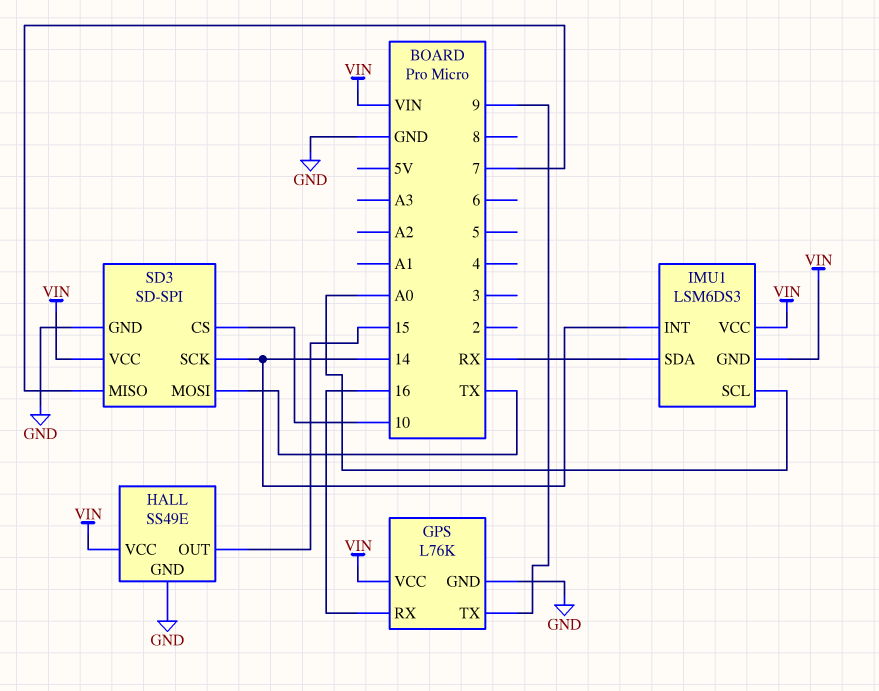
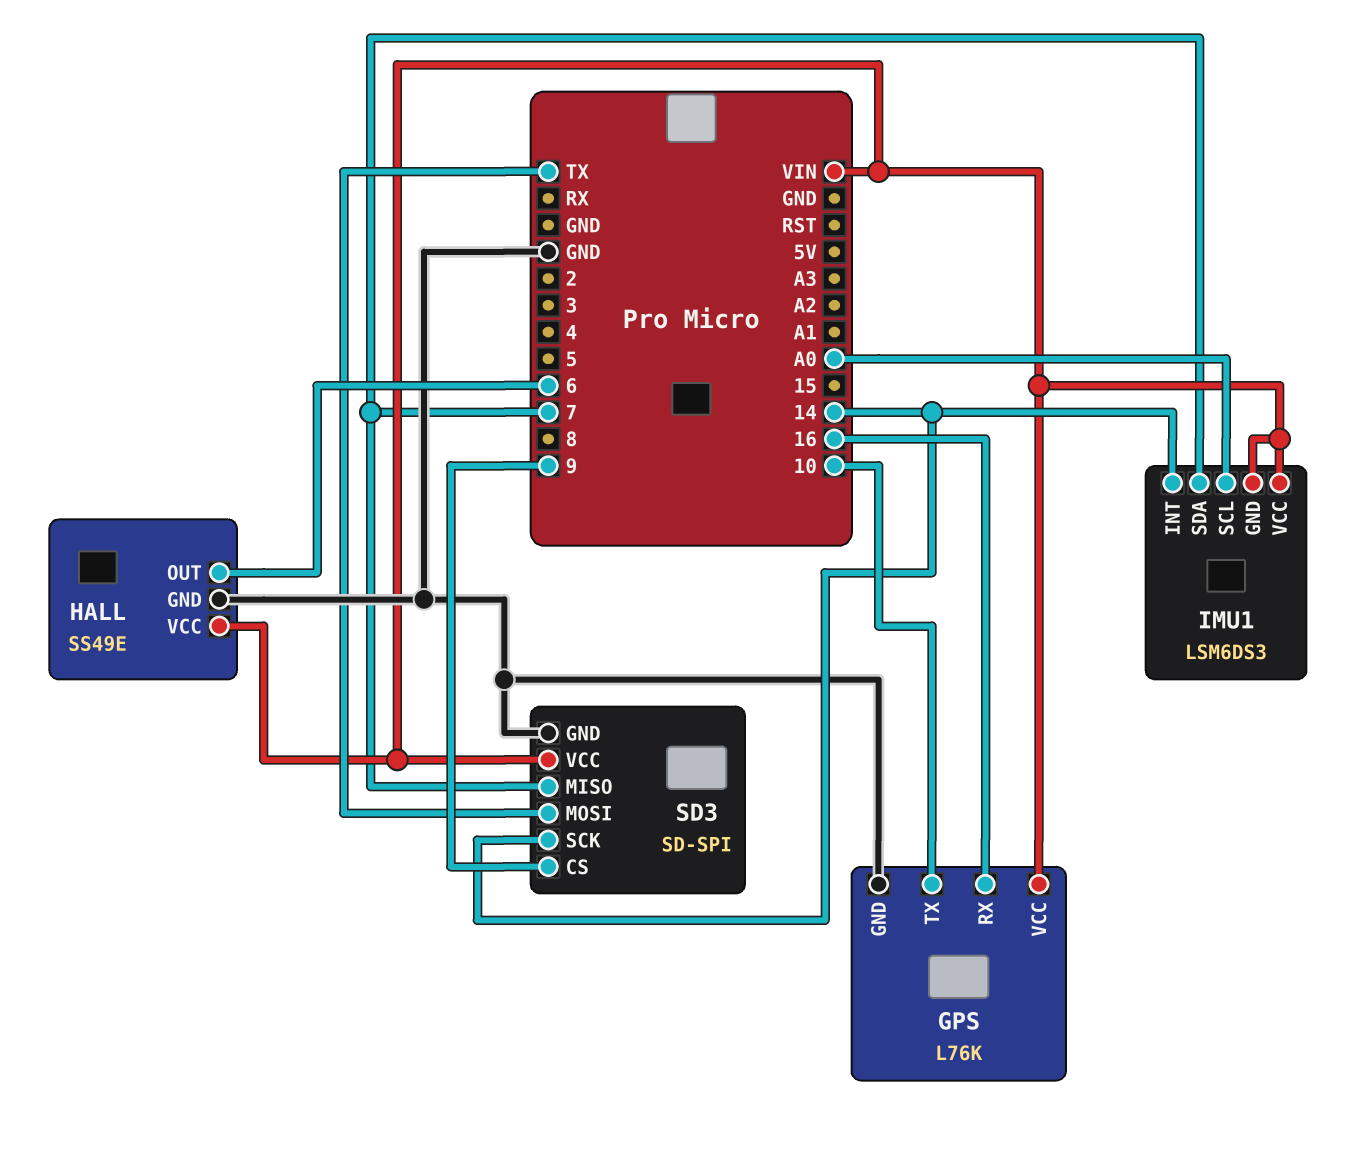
GPS pin TX: 9 -> 10
HALL pin OUT: 15 -> 6
IMU1 pin SDA: RX -> 7
SD3 pin CS: 10 -> 9

